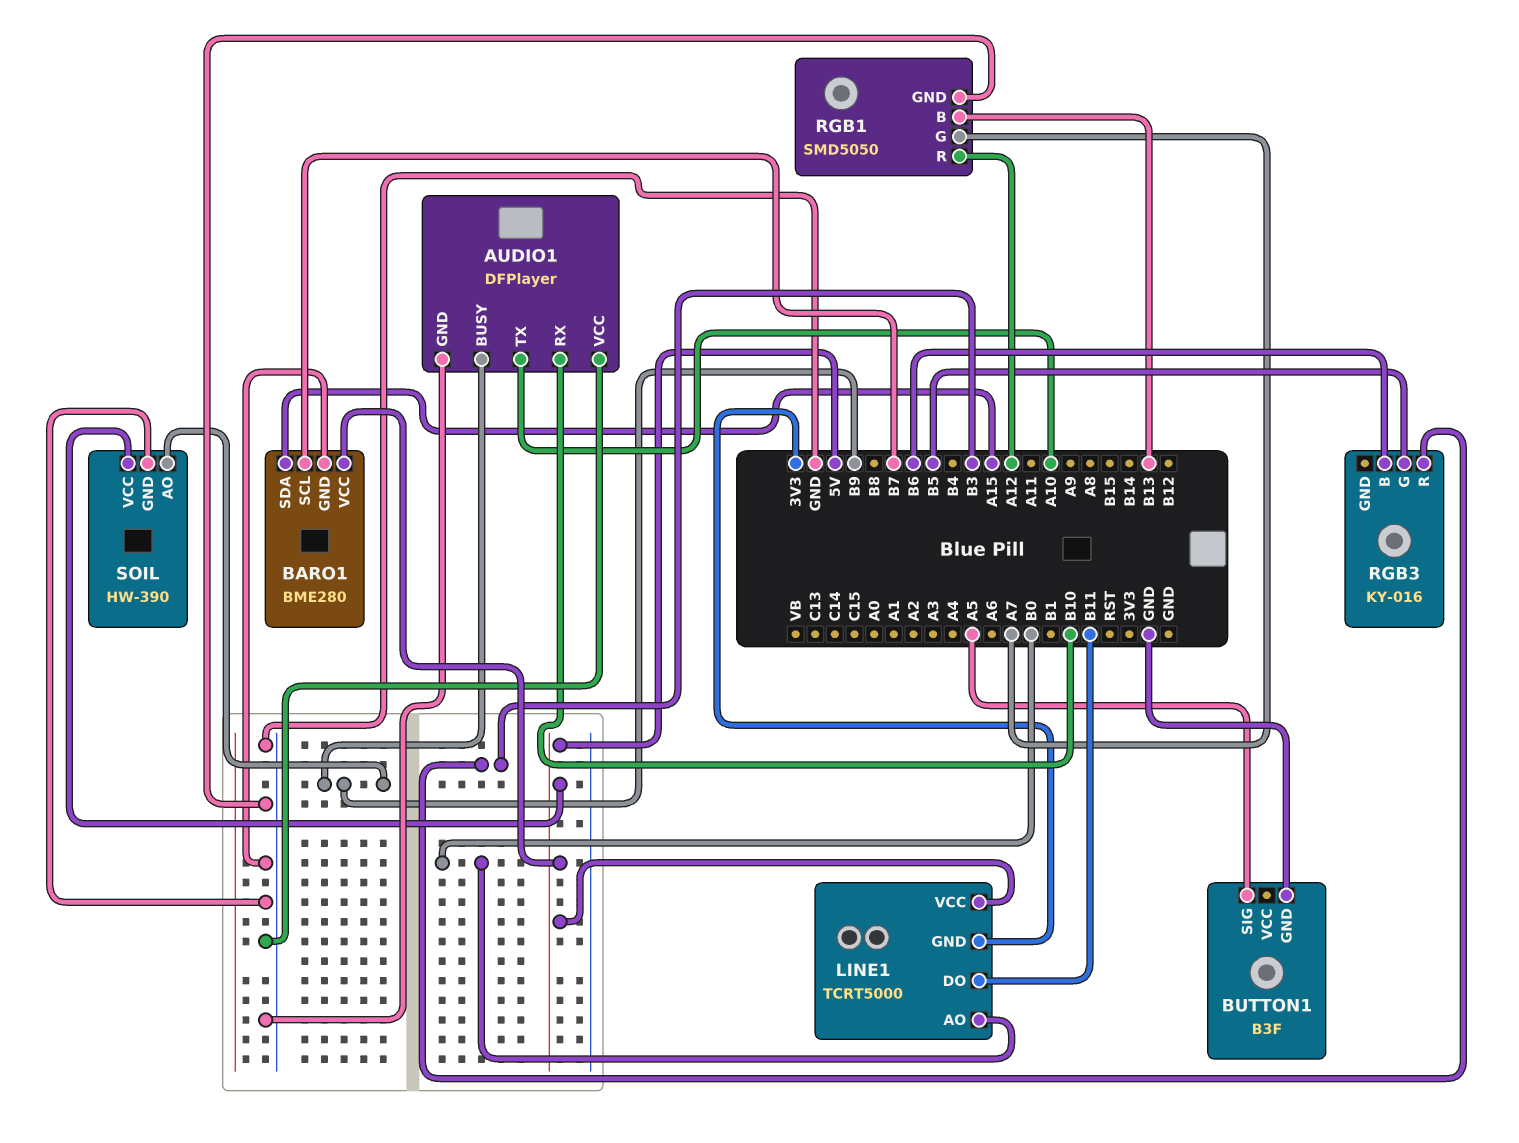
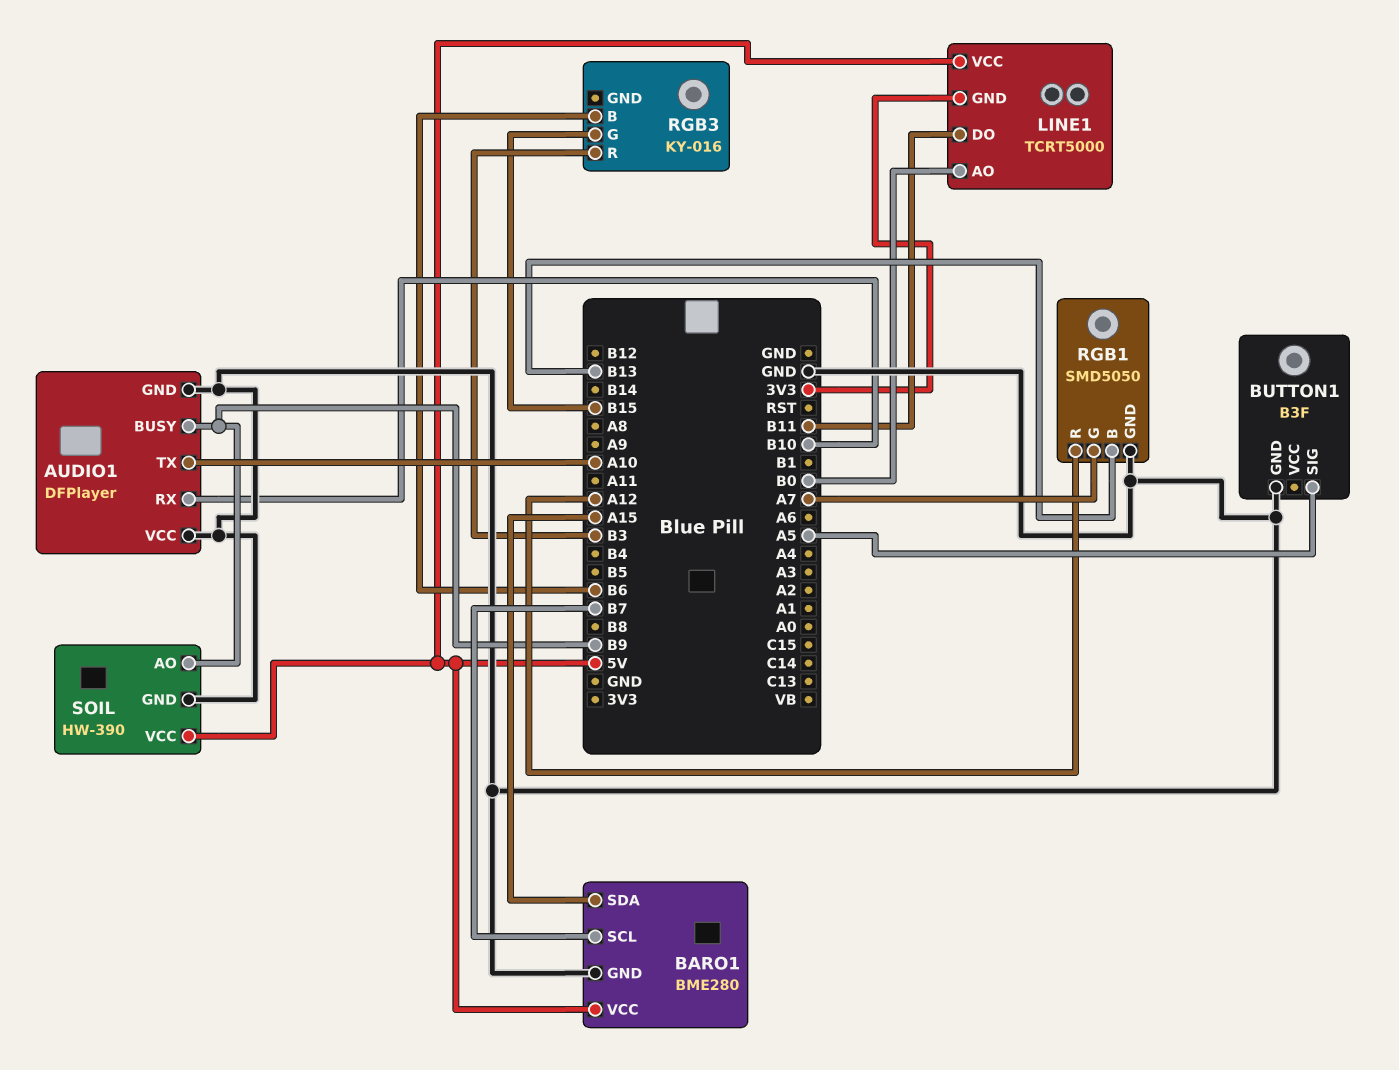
RGB3 pin G: B5 -> B15

